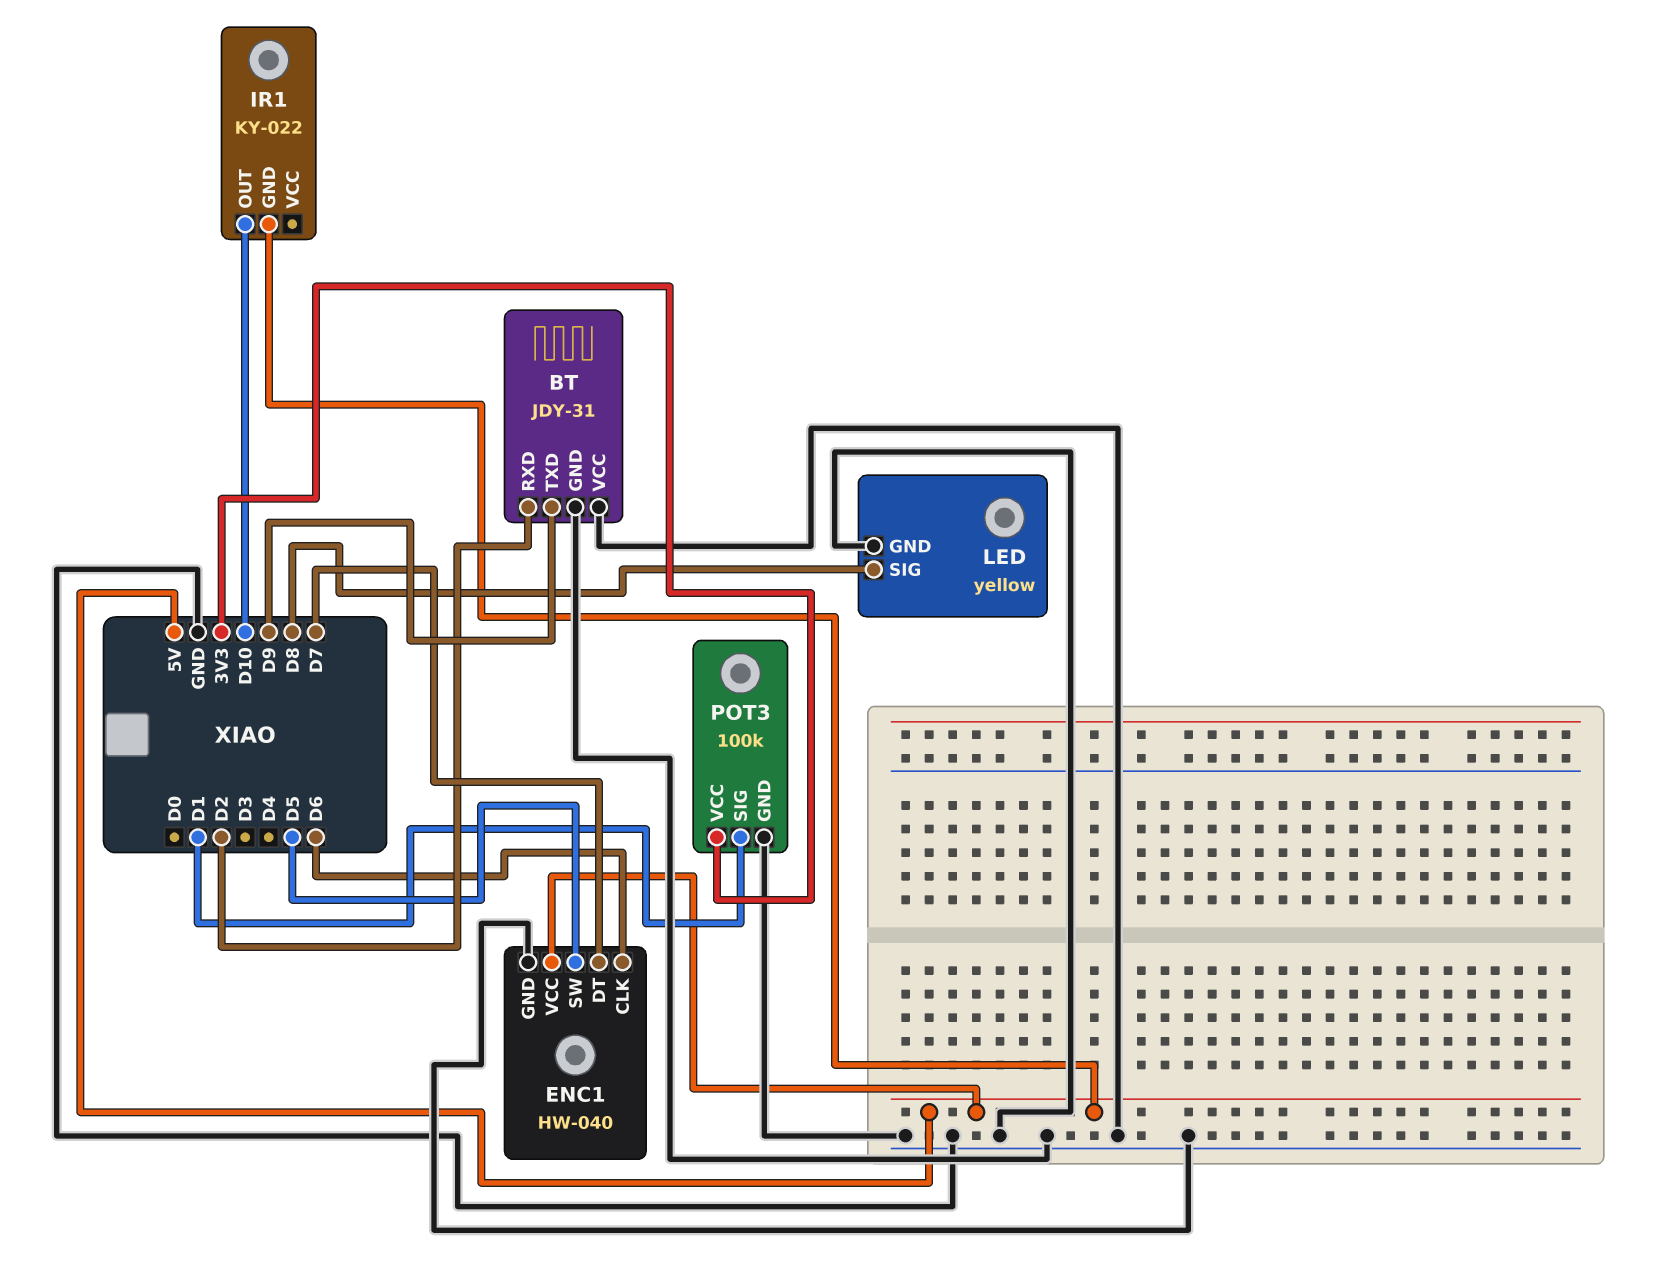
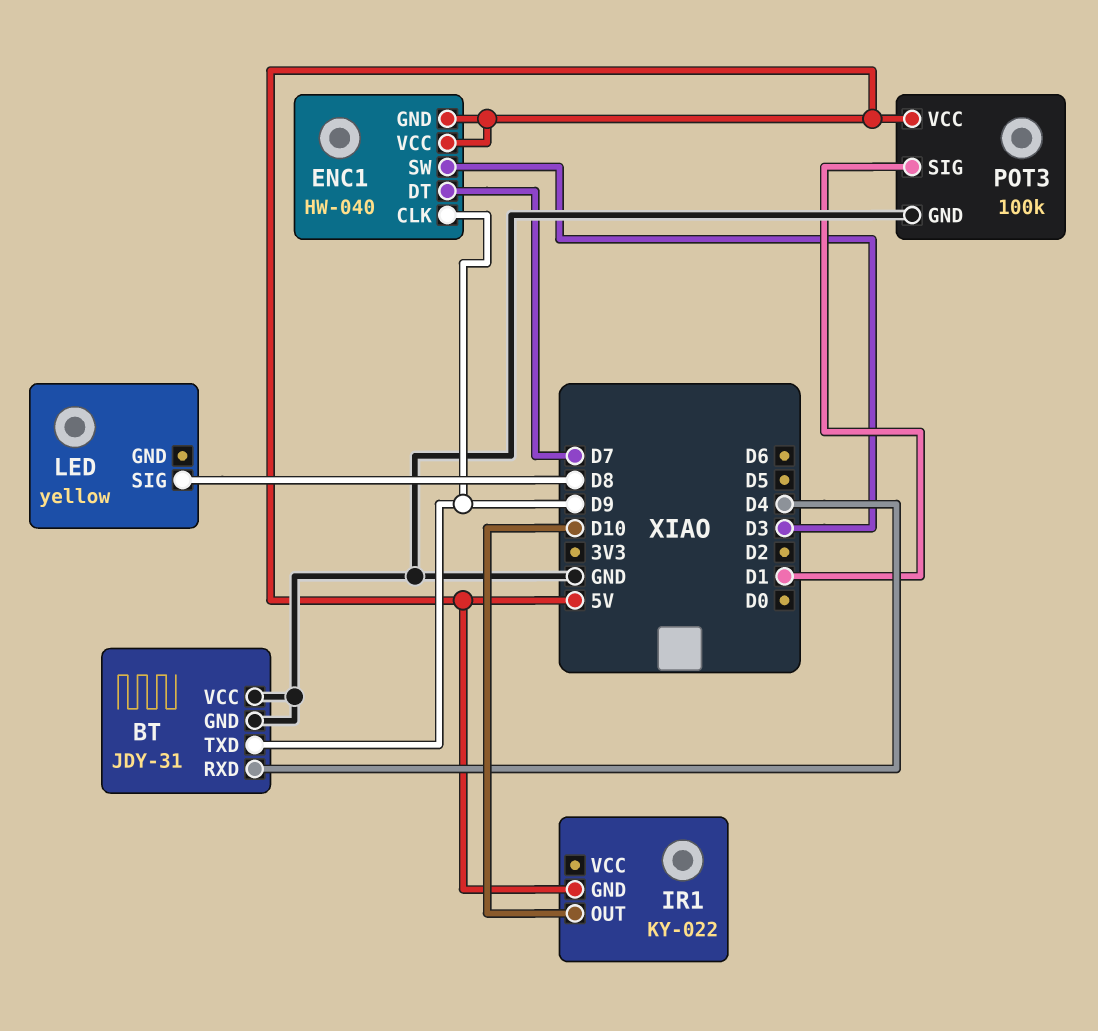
BT pin RXD: D2 -> D4
ENC1 pin CLK: D6 -> D9
ENC1 pin GND: GND -> 5V
ENC1 pin SW: D5 -> D3
LED pin GND: GND -> none
POT3 pin VCC: 3V3 -> 5V

